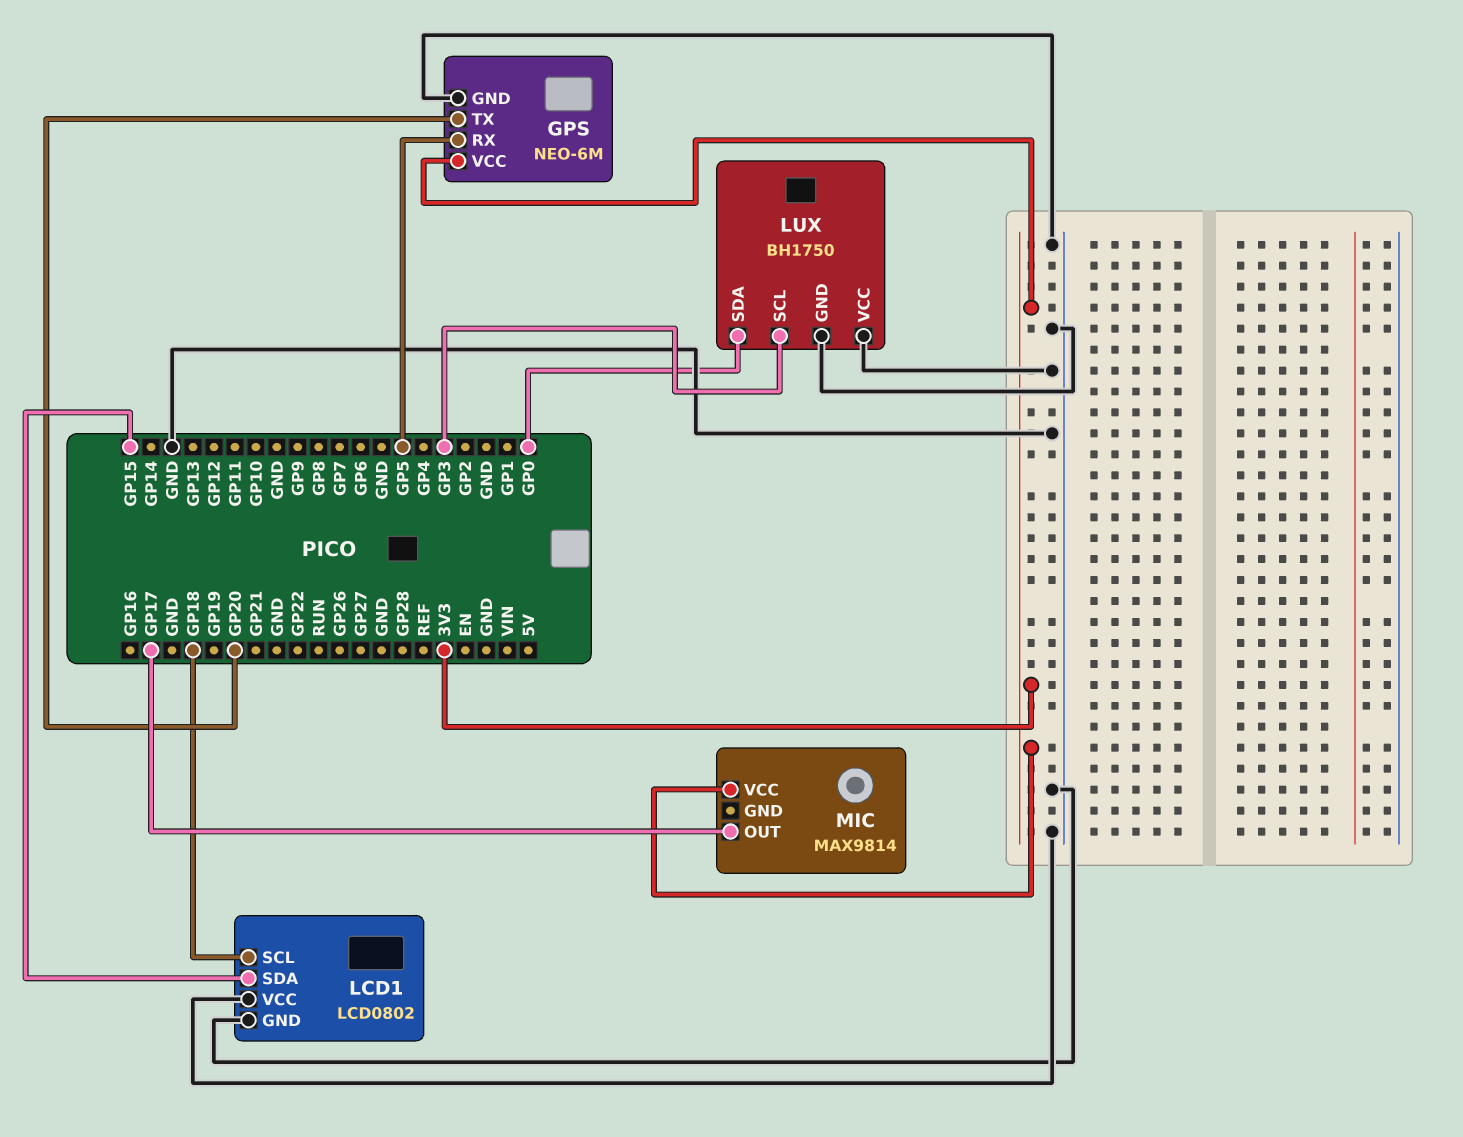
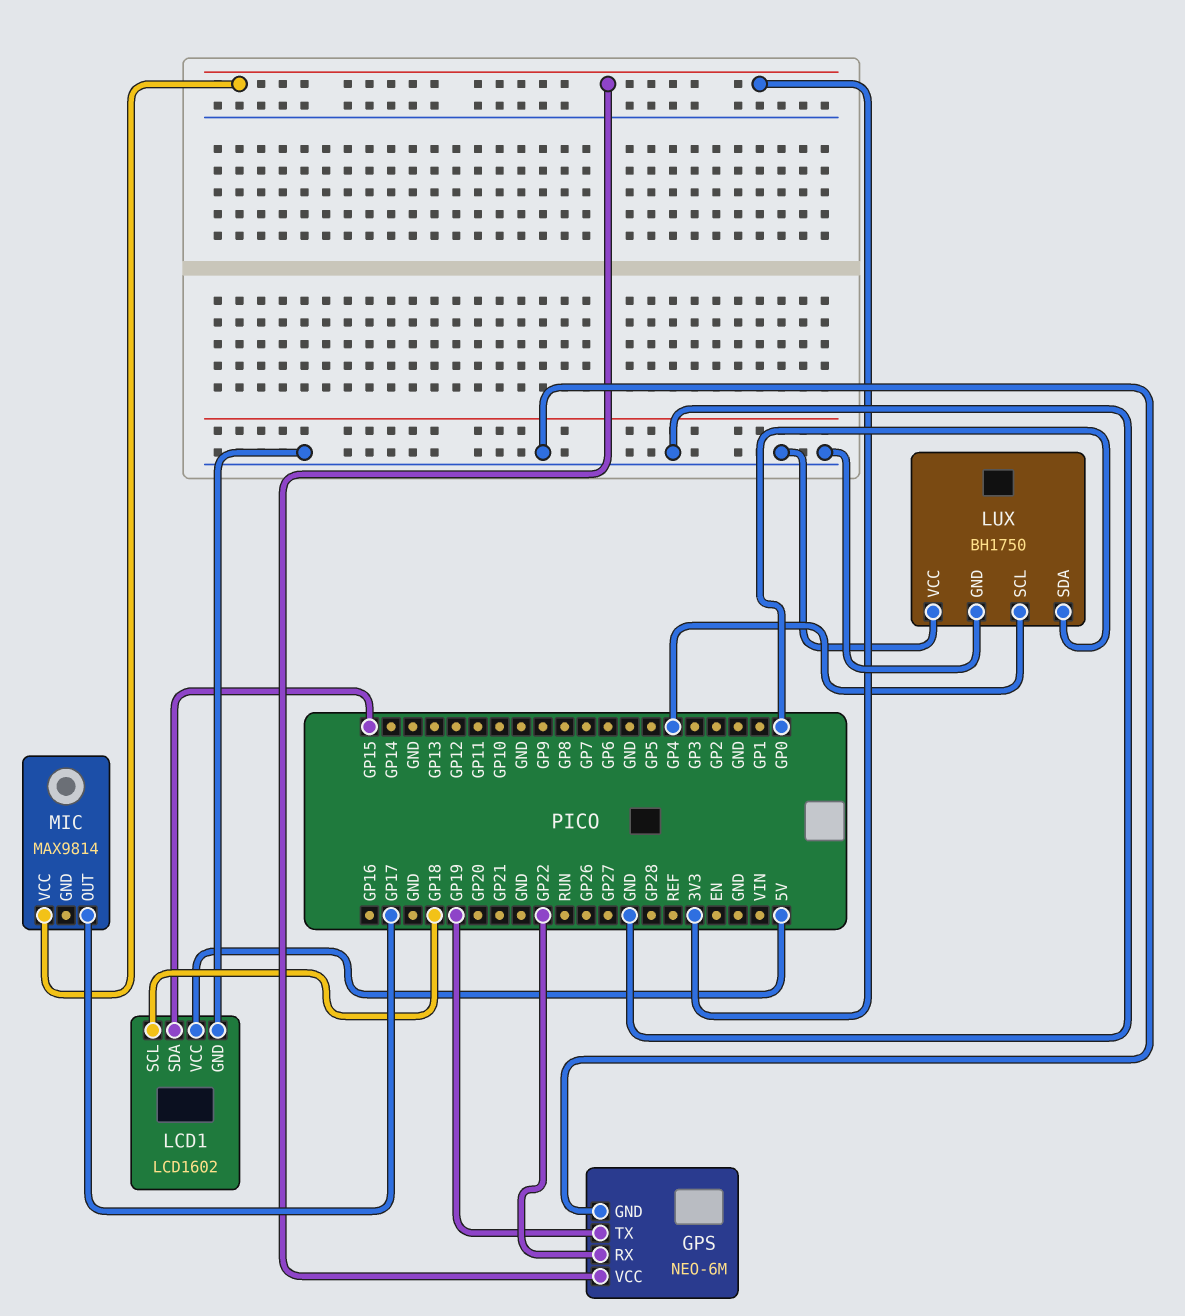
GPS pin RX: GP5 -> GP22
GPS pin TX: GP20 -> GP19
LCD1: LCD0802 -> LCD1602
LCD1 pin VCC: GND -> 5V
LUX pin SCL: GP3 -> GP4

